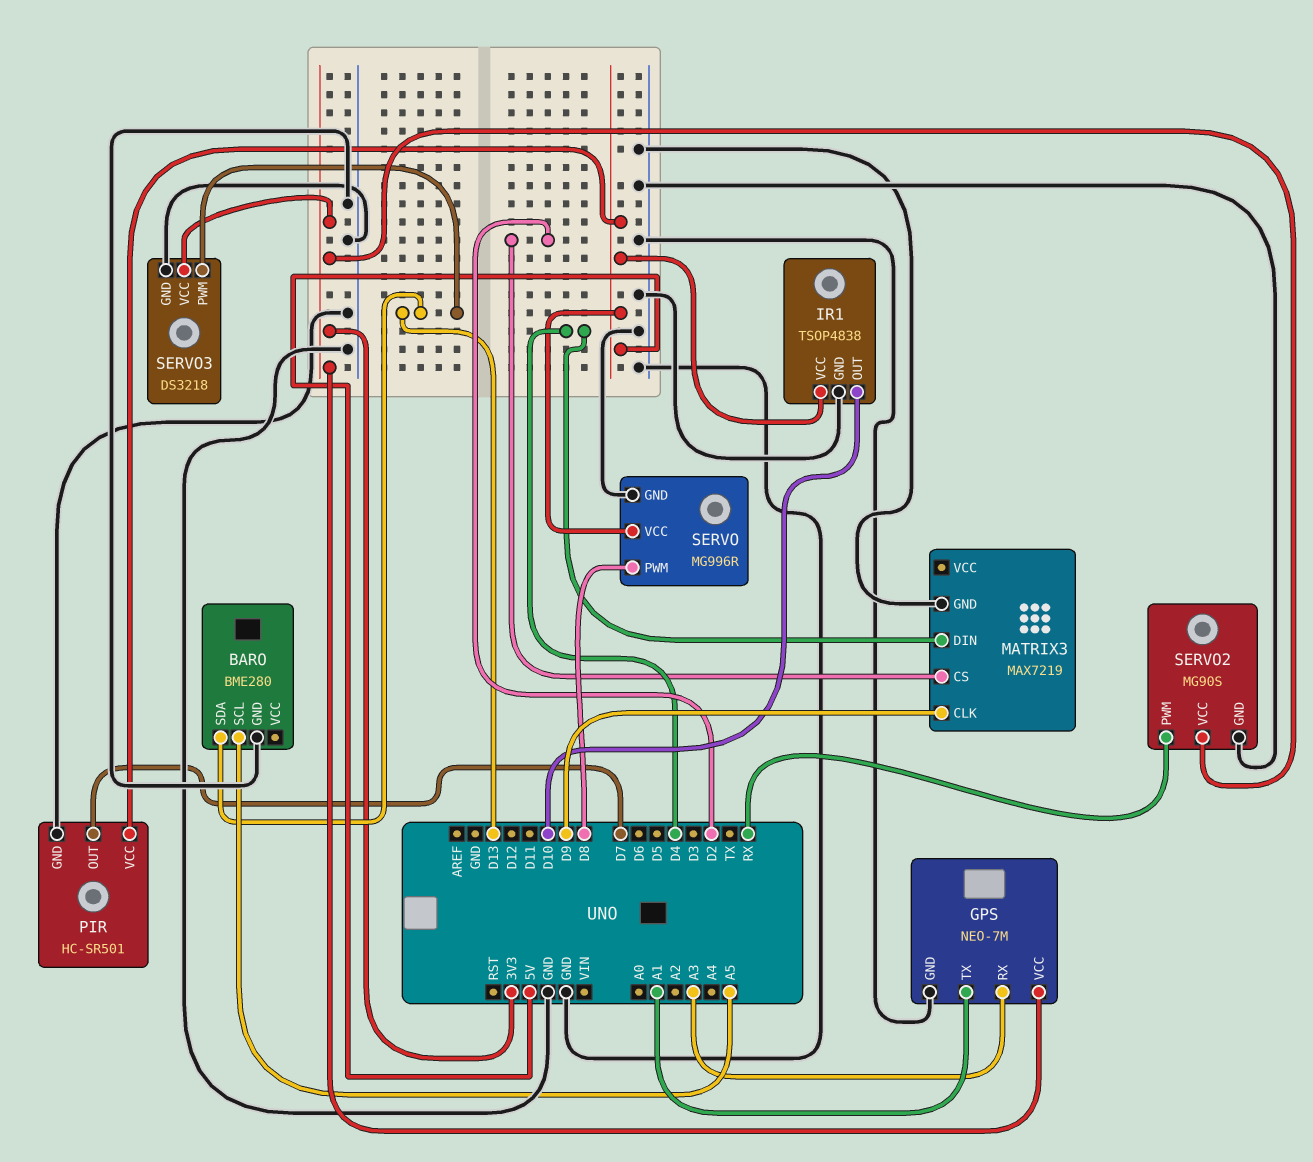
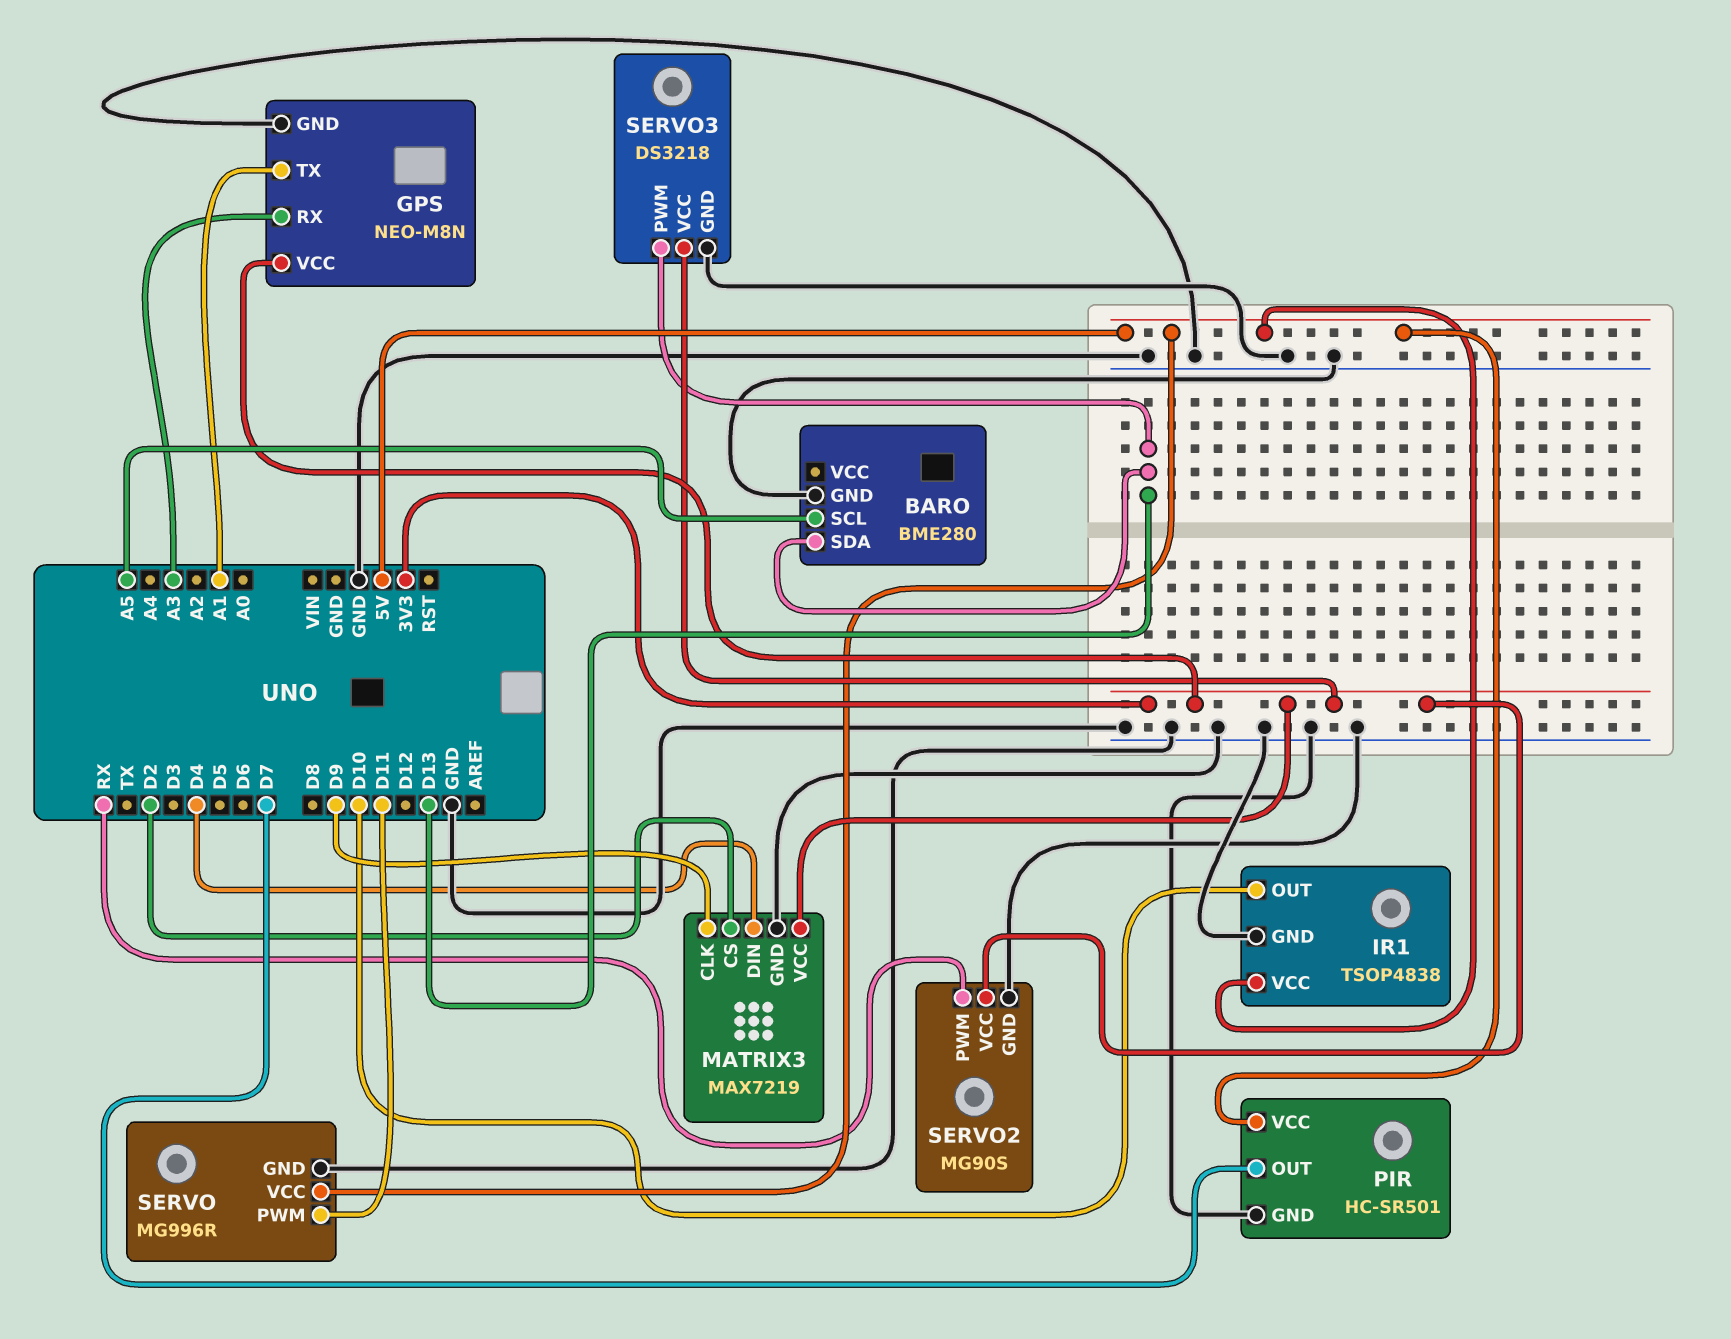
GPS: NEO-7M -> NEO-M8N
MATRIX3 pin VCC: none -> 3V3
SERVO pin PWM: D8 -> D11

